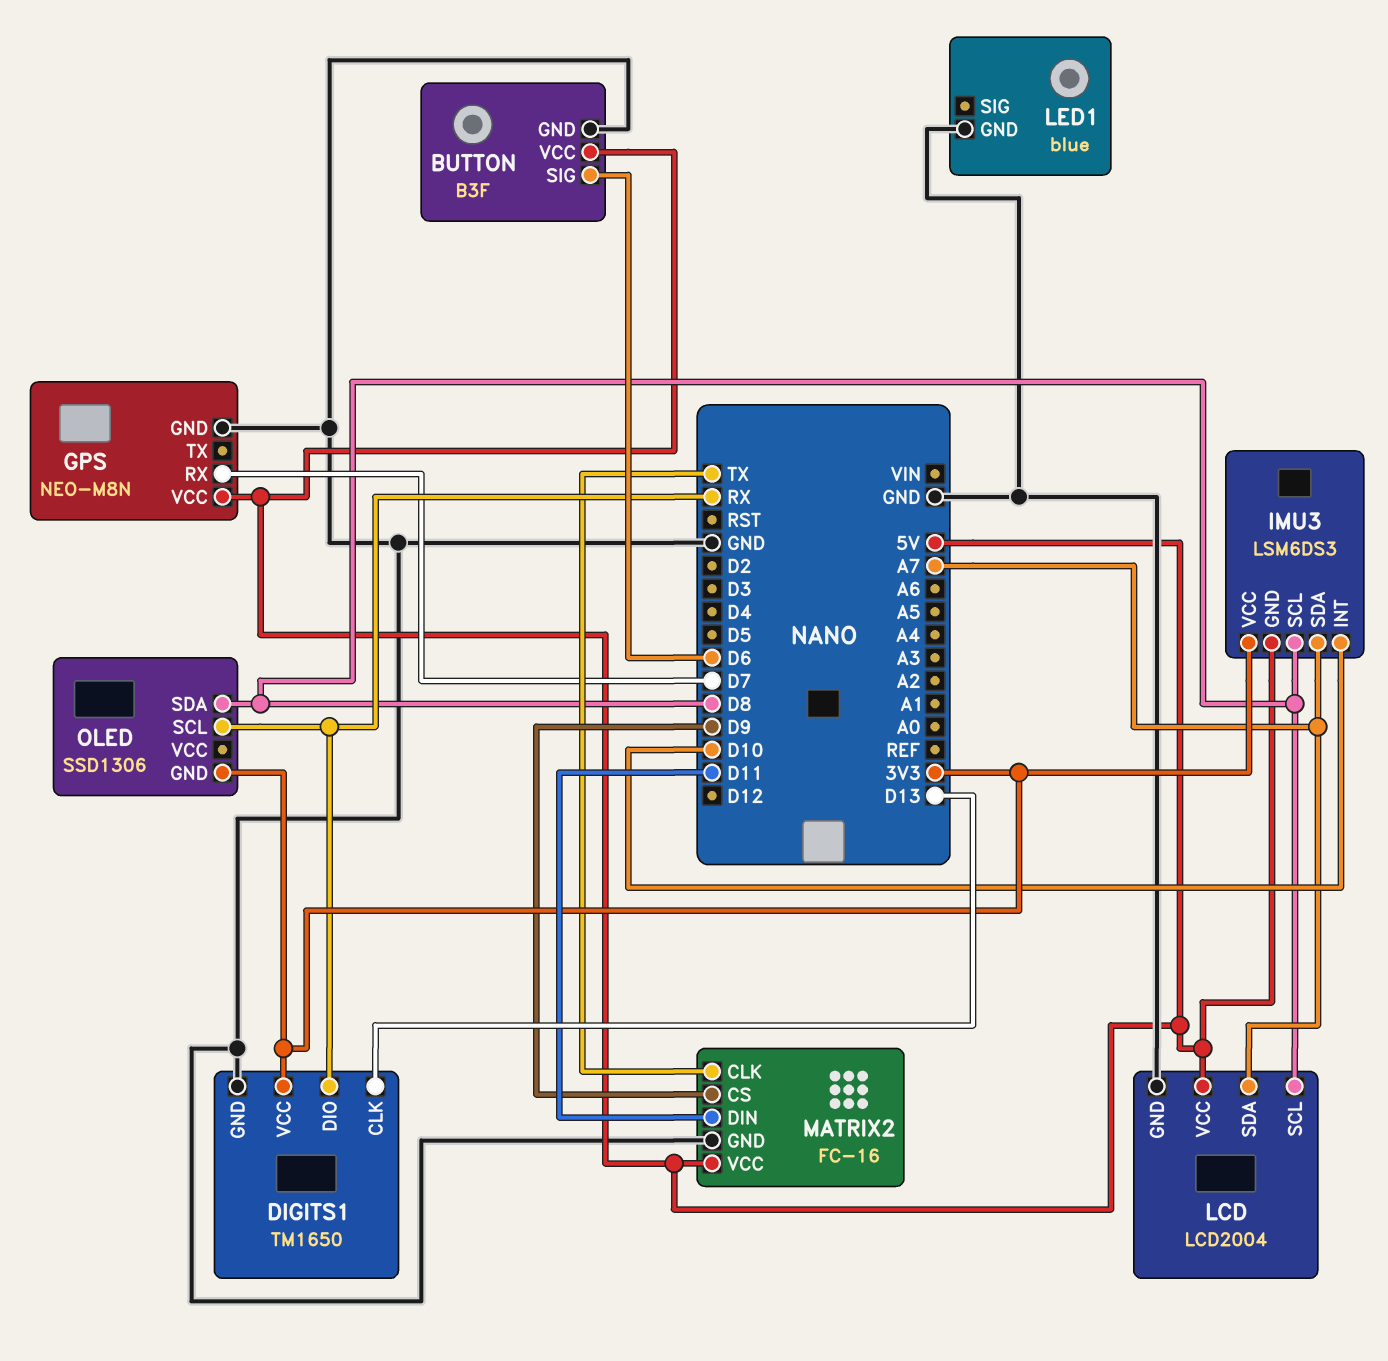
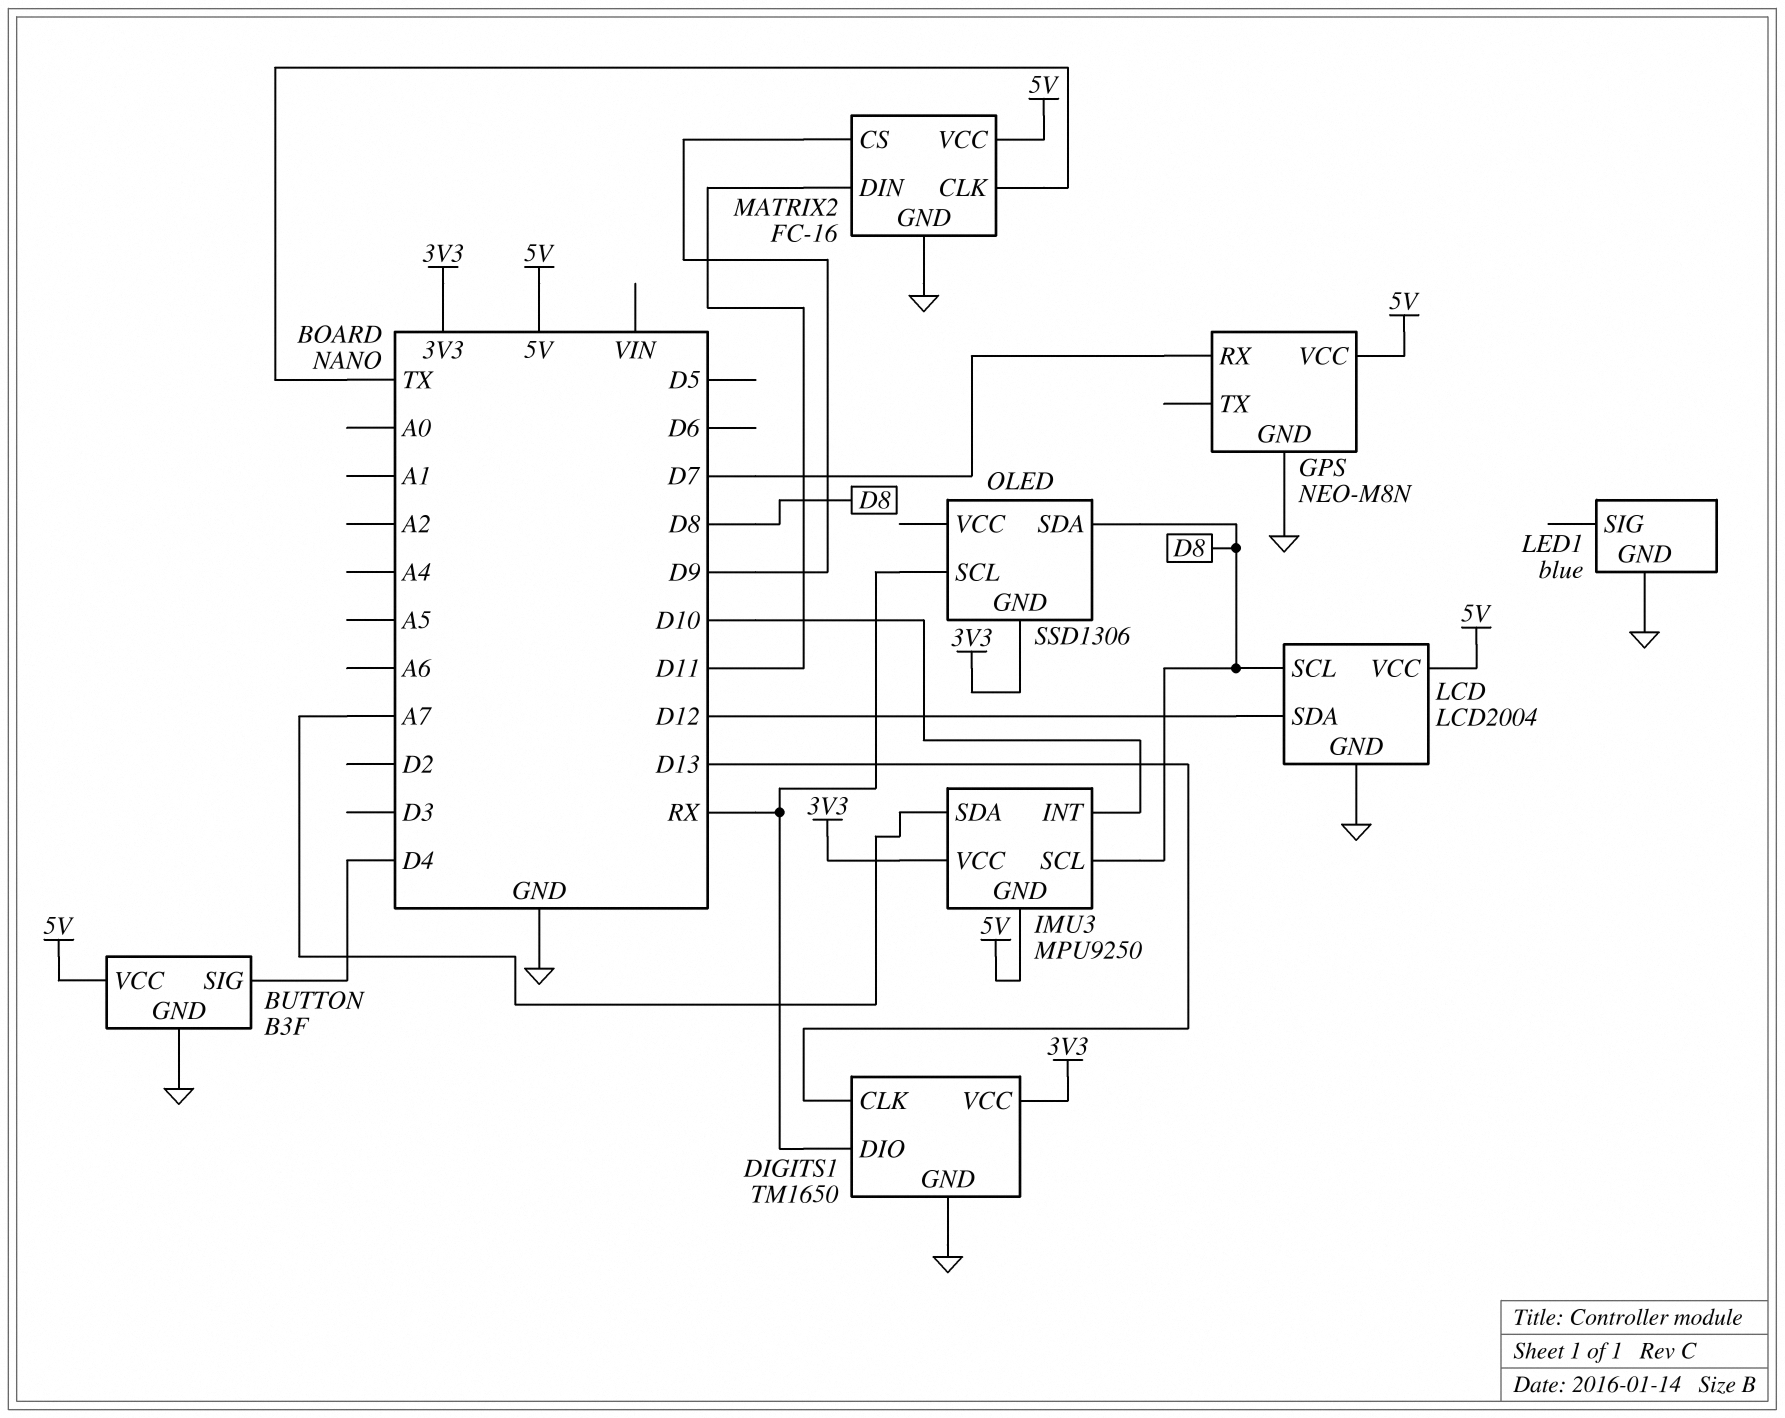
BUTTON pin SIG: D6 -> D4
IMU3: LSM6DS3 -> MPU9250
LCD pin SDA: A7 -> D12

